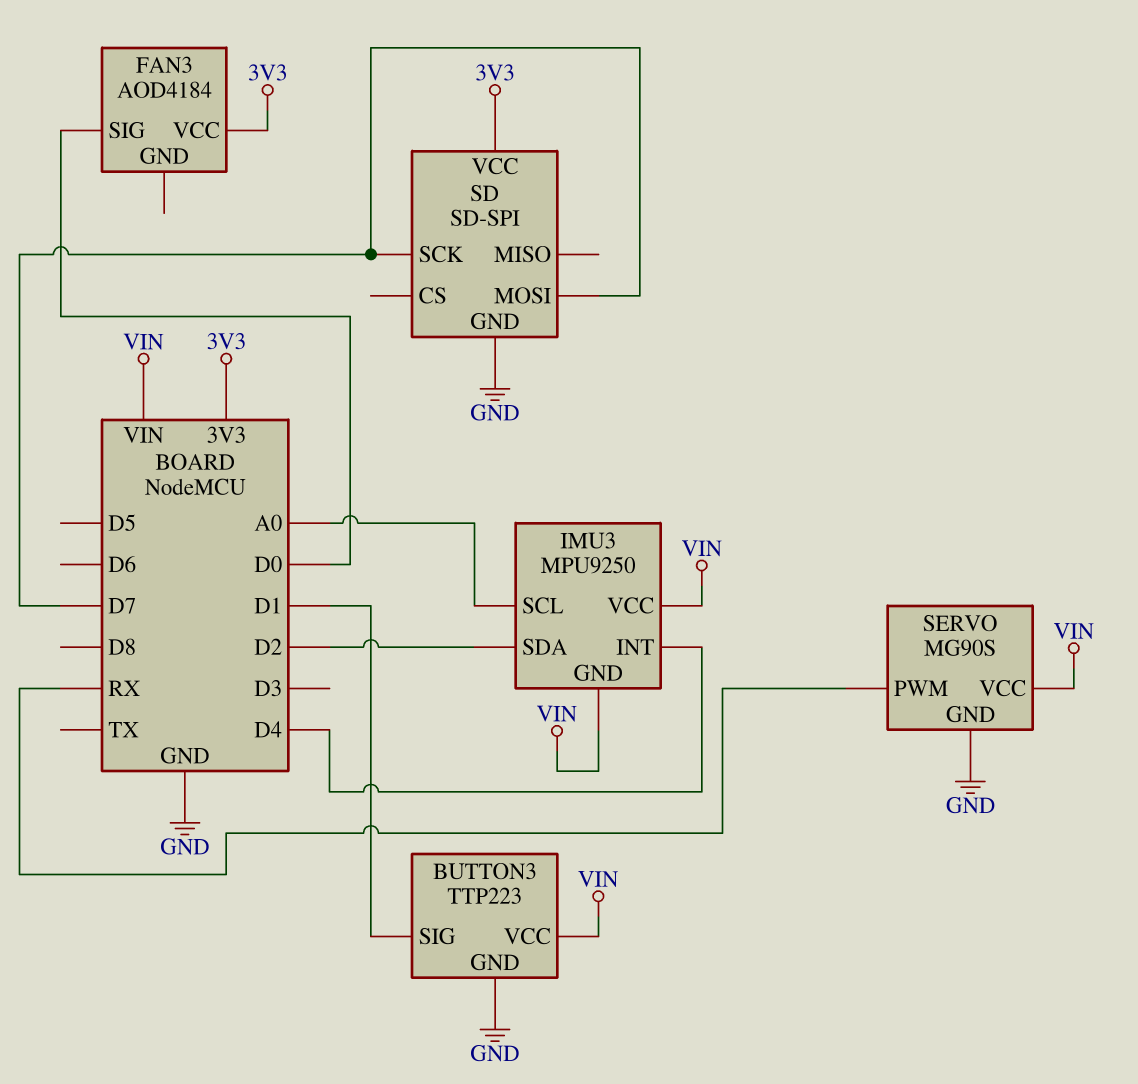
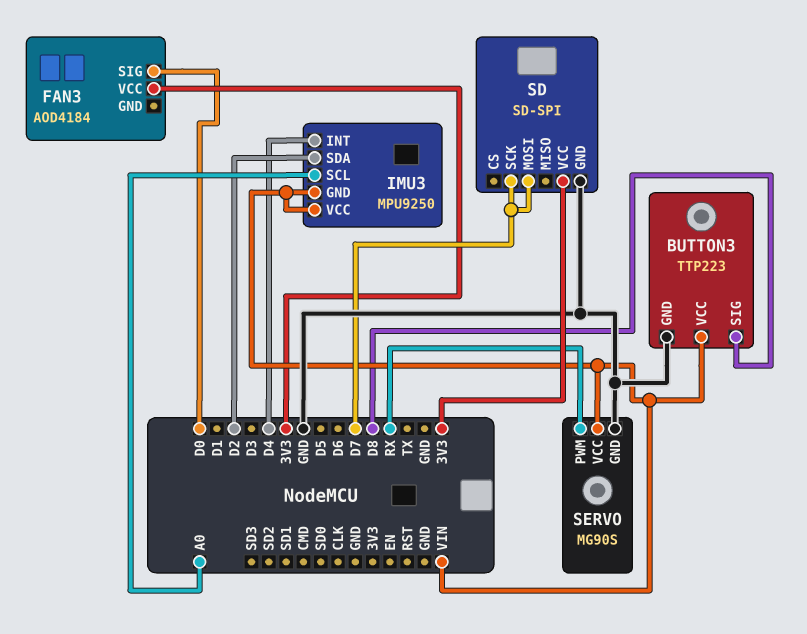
BUTTON3 pin SIG: D1 -> D8

